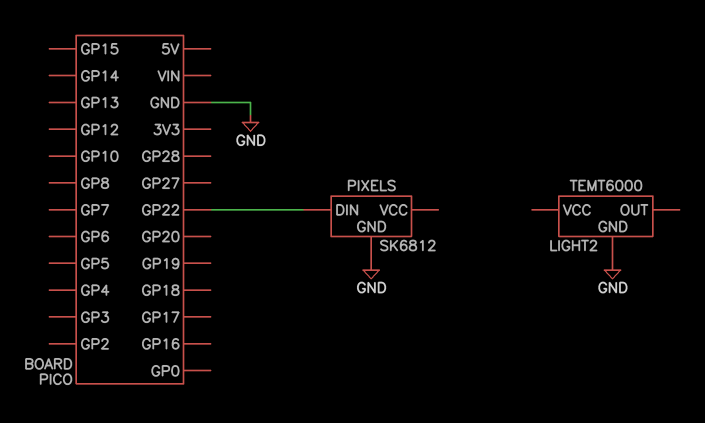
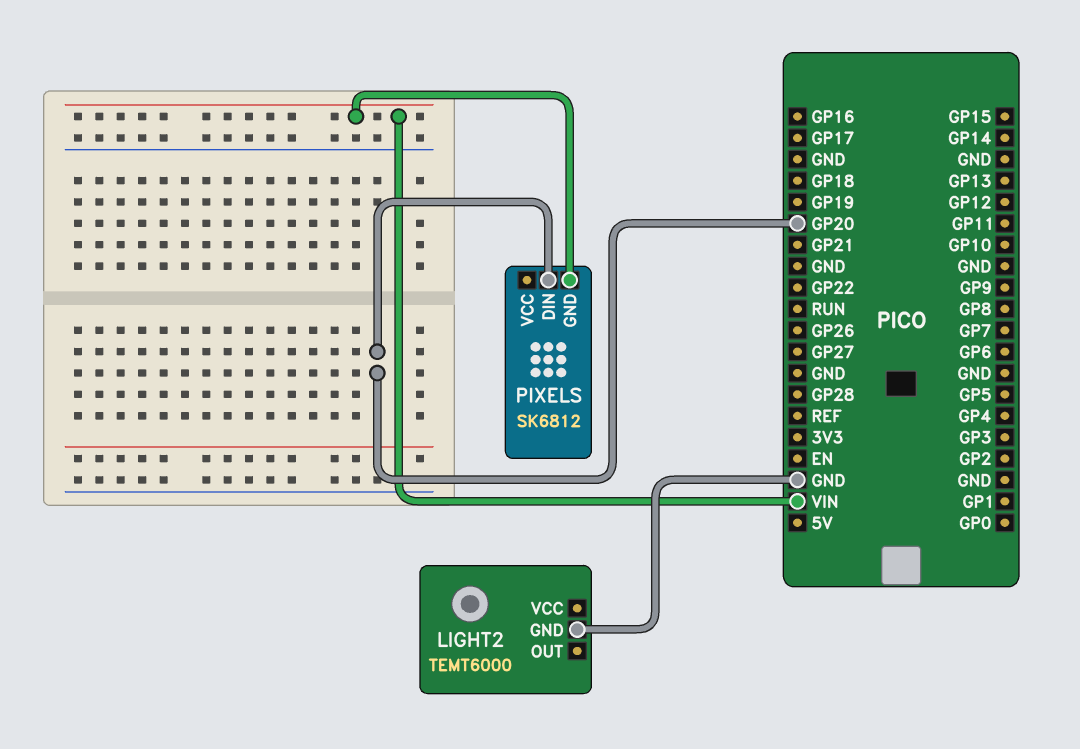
PIXELS pin DIN: GP22 -> GP20
PIXELS pin GND: GND -> VIN

